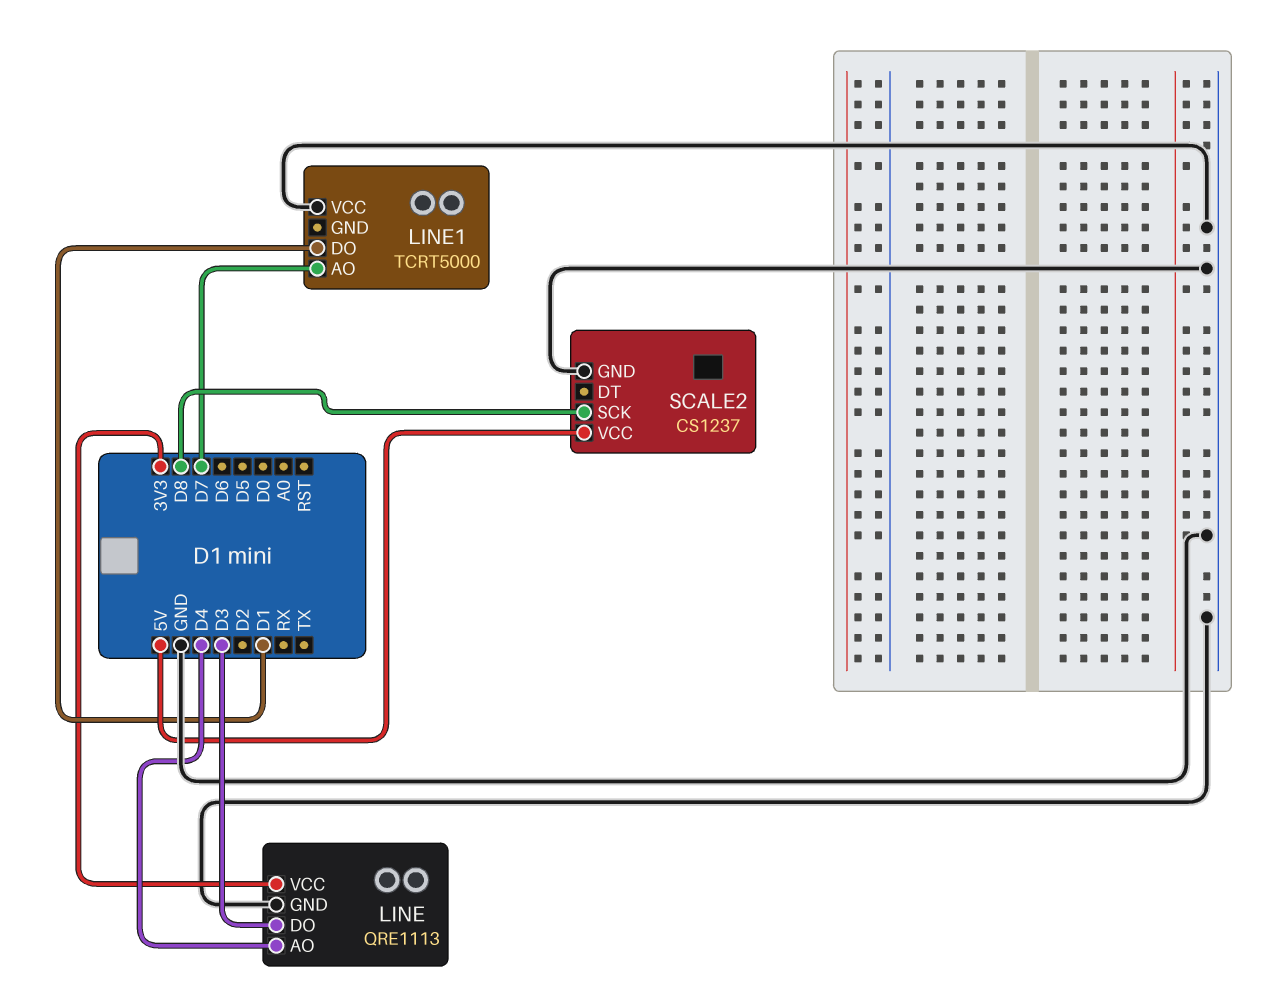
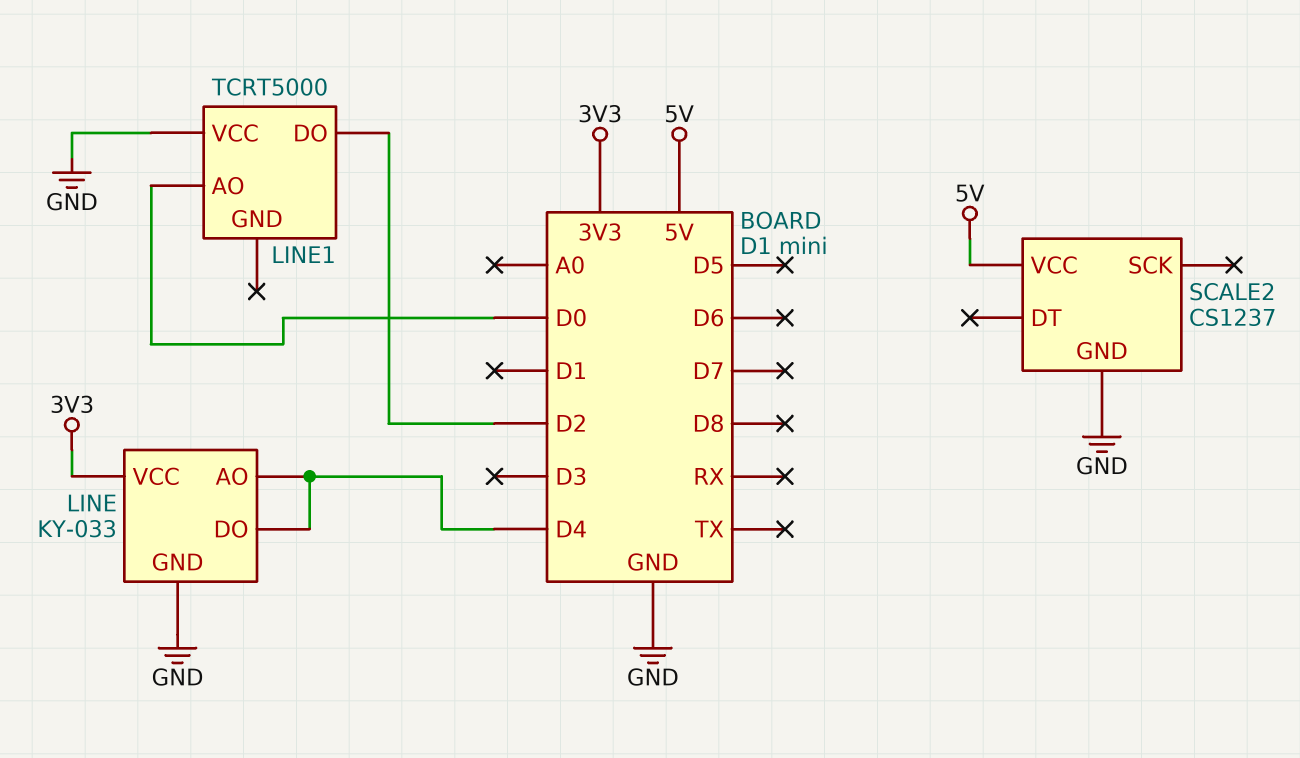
LINE: QRE1113 -> KY-033
LINE pin DO: D3 -> D4
LINE1 pin AO: D7 -> D0
LINE1 pin DO: D1 -> D2
SCALE2 pin SCK: D8 -> none

